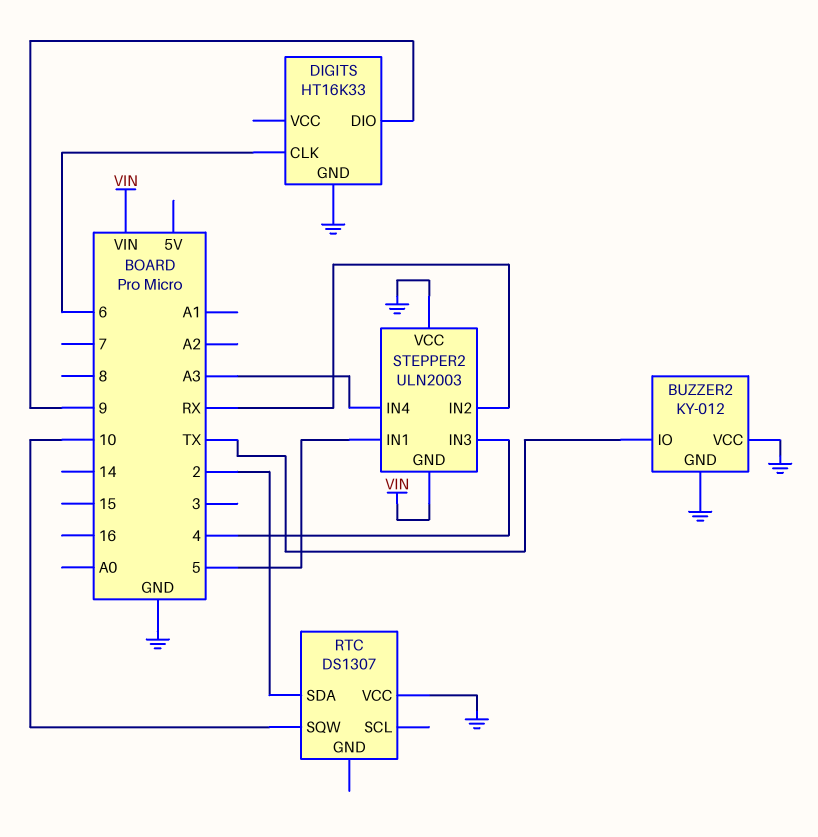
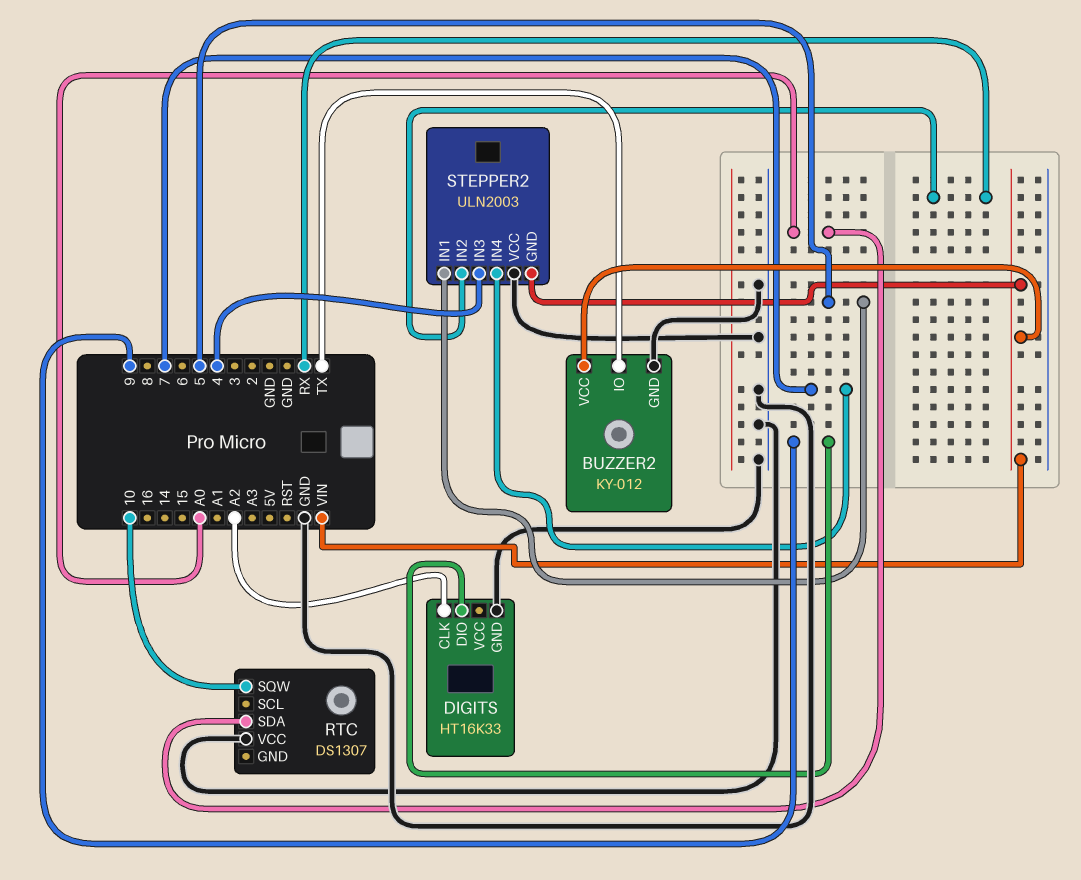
BUZZER2 pin VCC: GND -> VIN
DIGITS pin CLK: 6 -> A2
RTC pin SDA: 2 -> A0
STEPPER2 pin IN4: A3 -> 7

